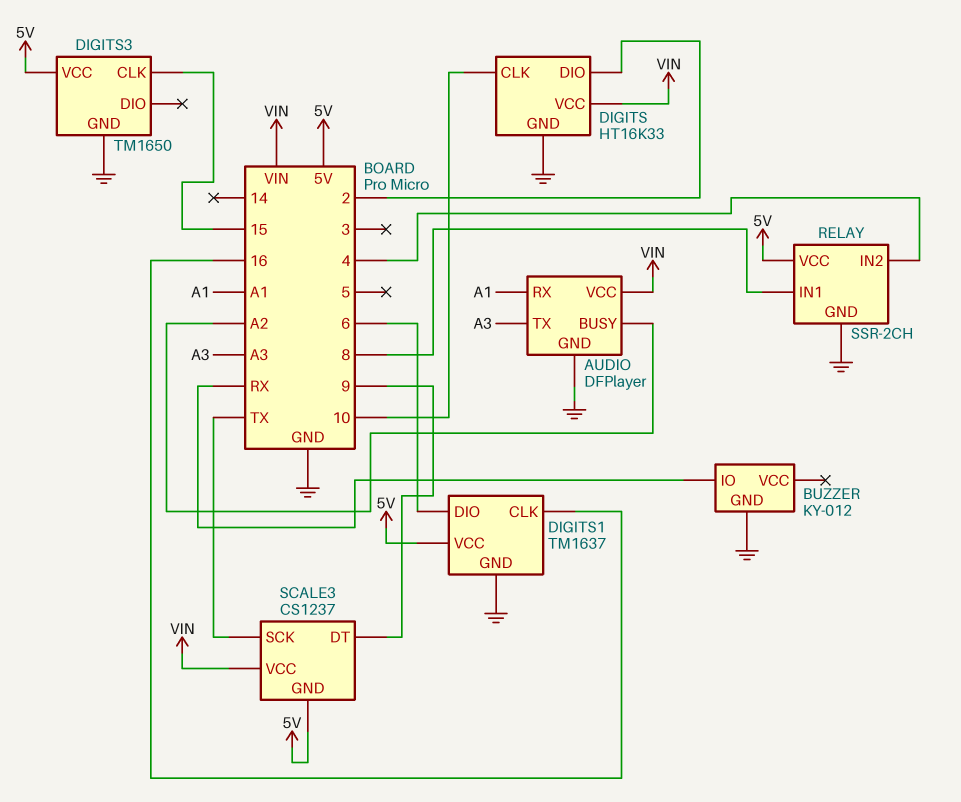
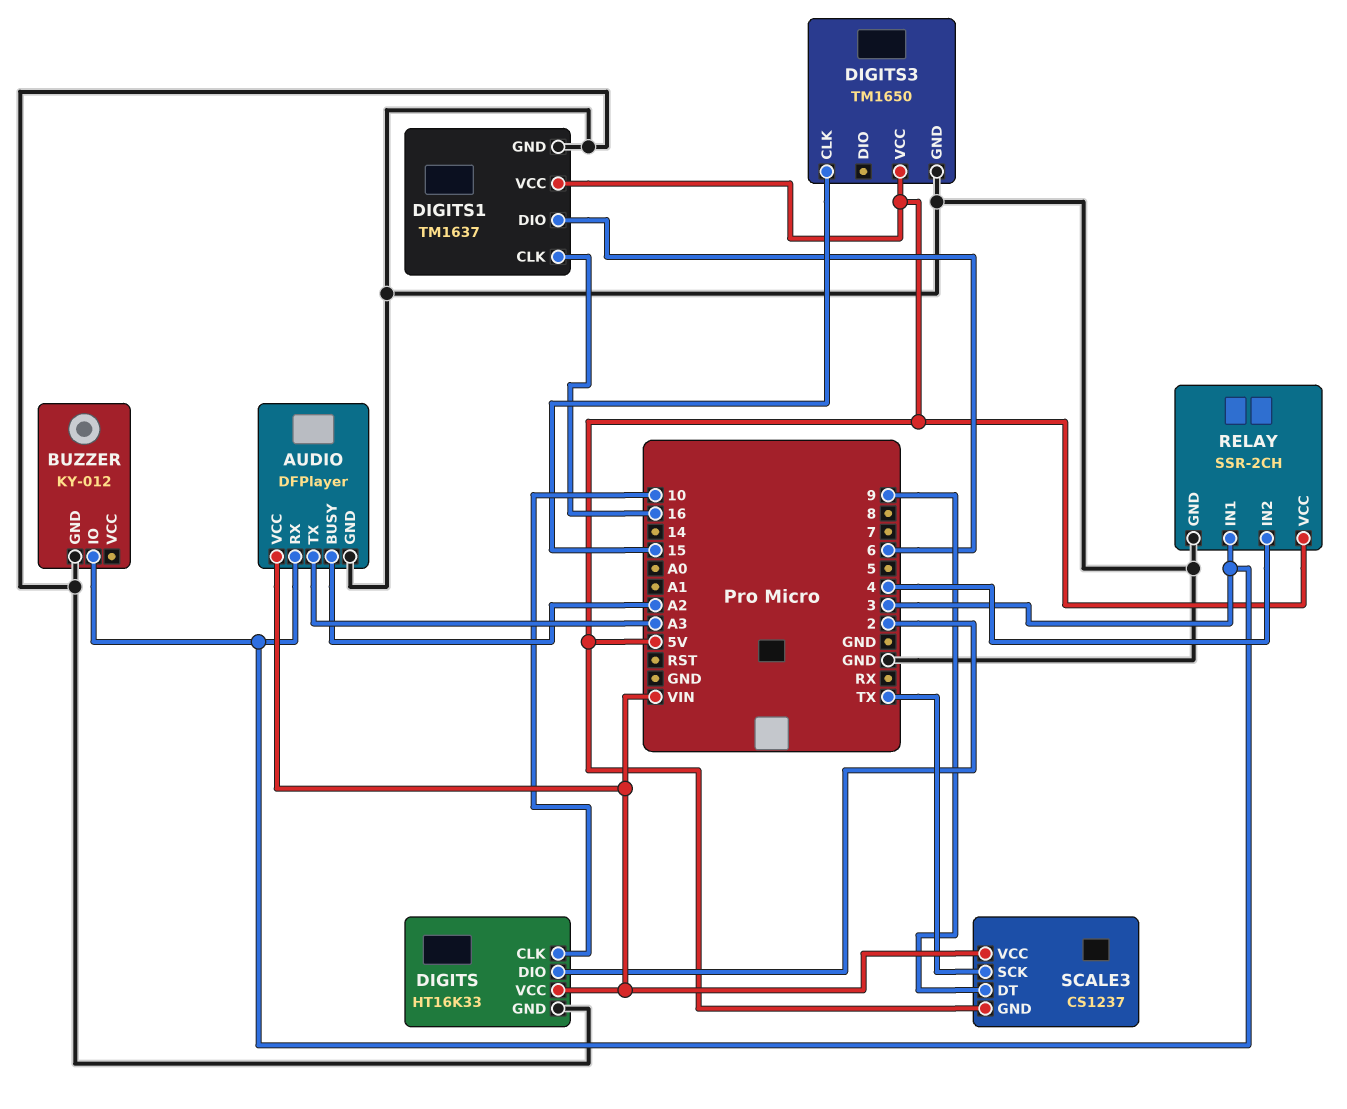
AUDIO pin RX: A1 -> 3
BUZZER pin IO: RX -> 3
RELAY pin IN1: 8 -> 3

